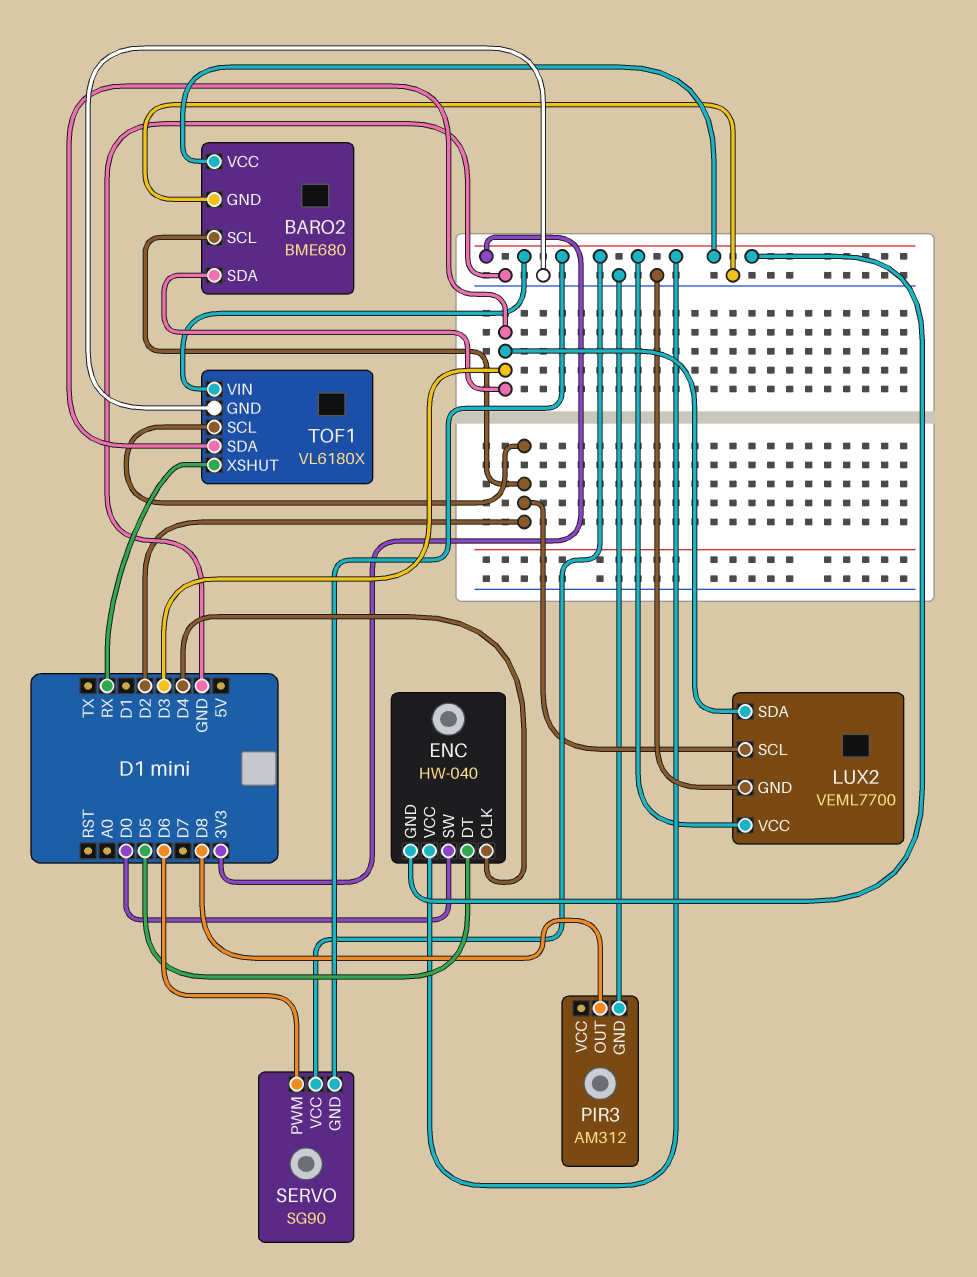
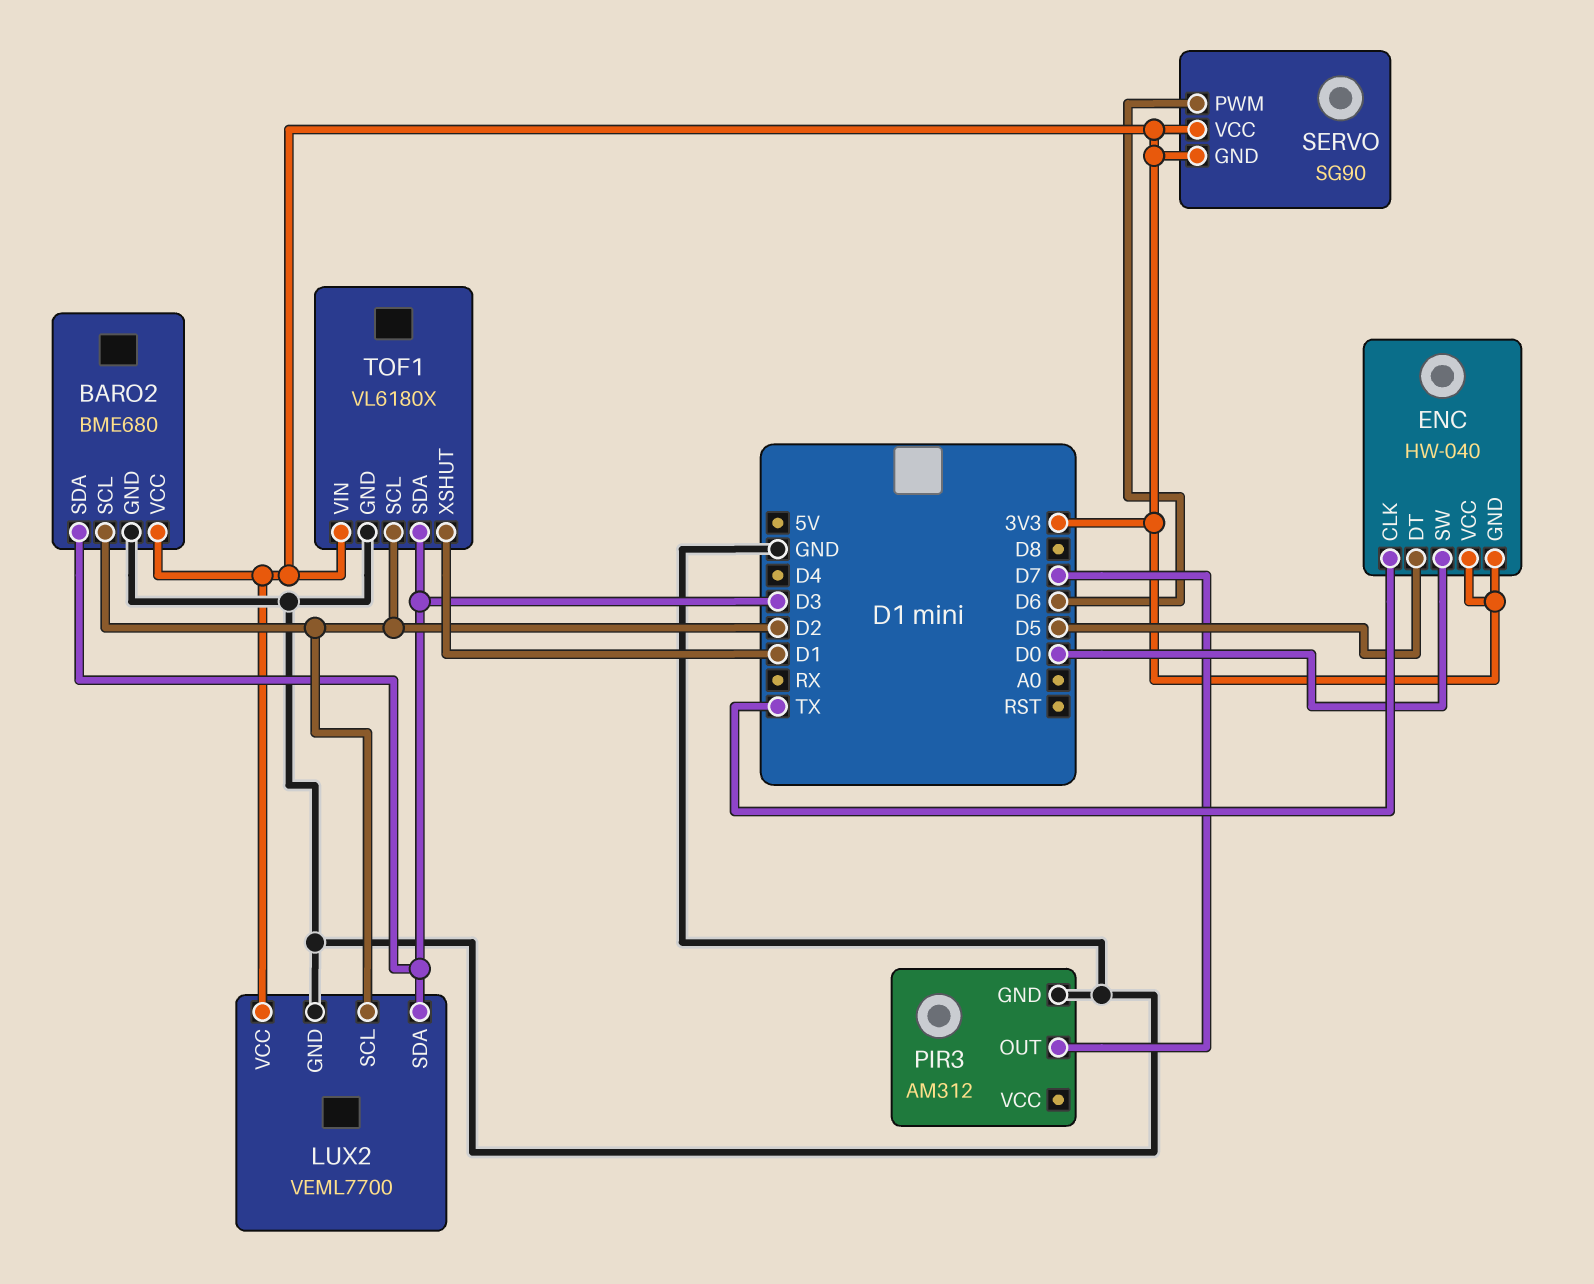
ENC pin CLK: D4 -> TX
PIR3 pin OUT: D8 -> D7
TOF1 pin XSHUT: RX -> D1

